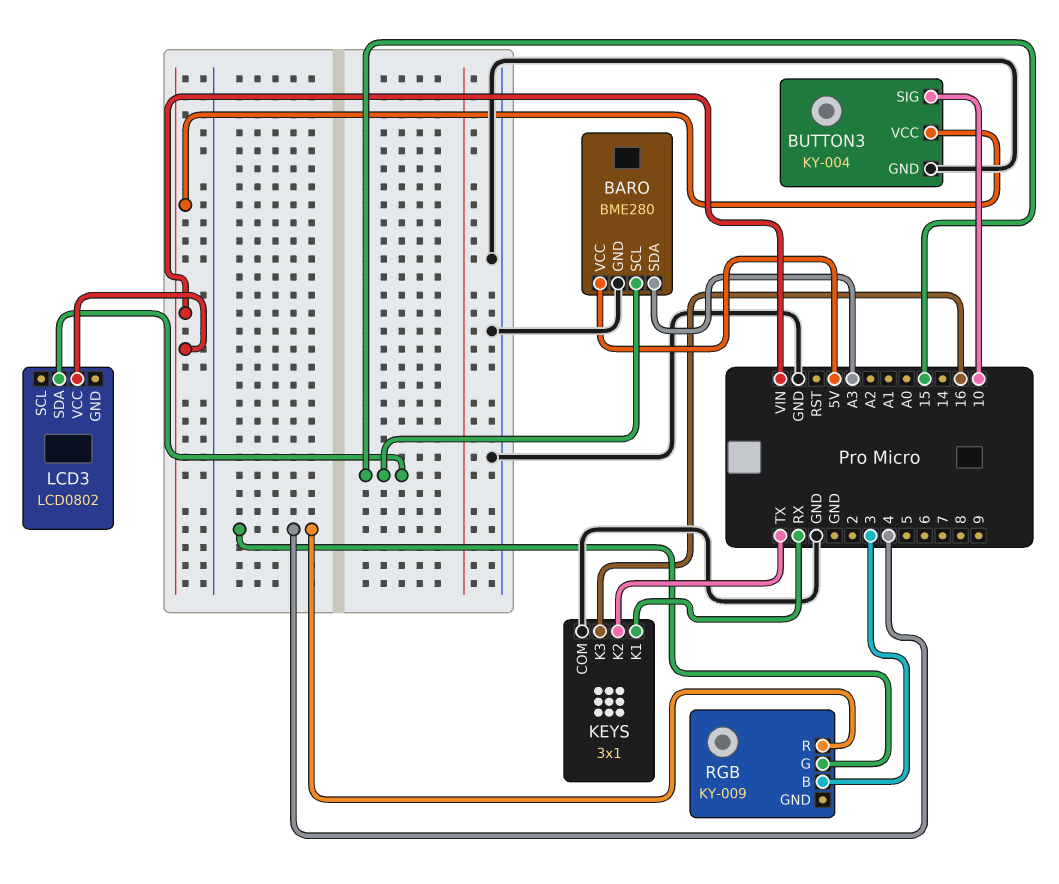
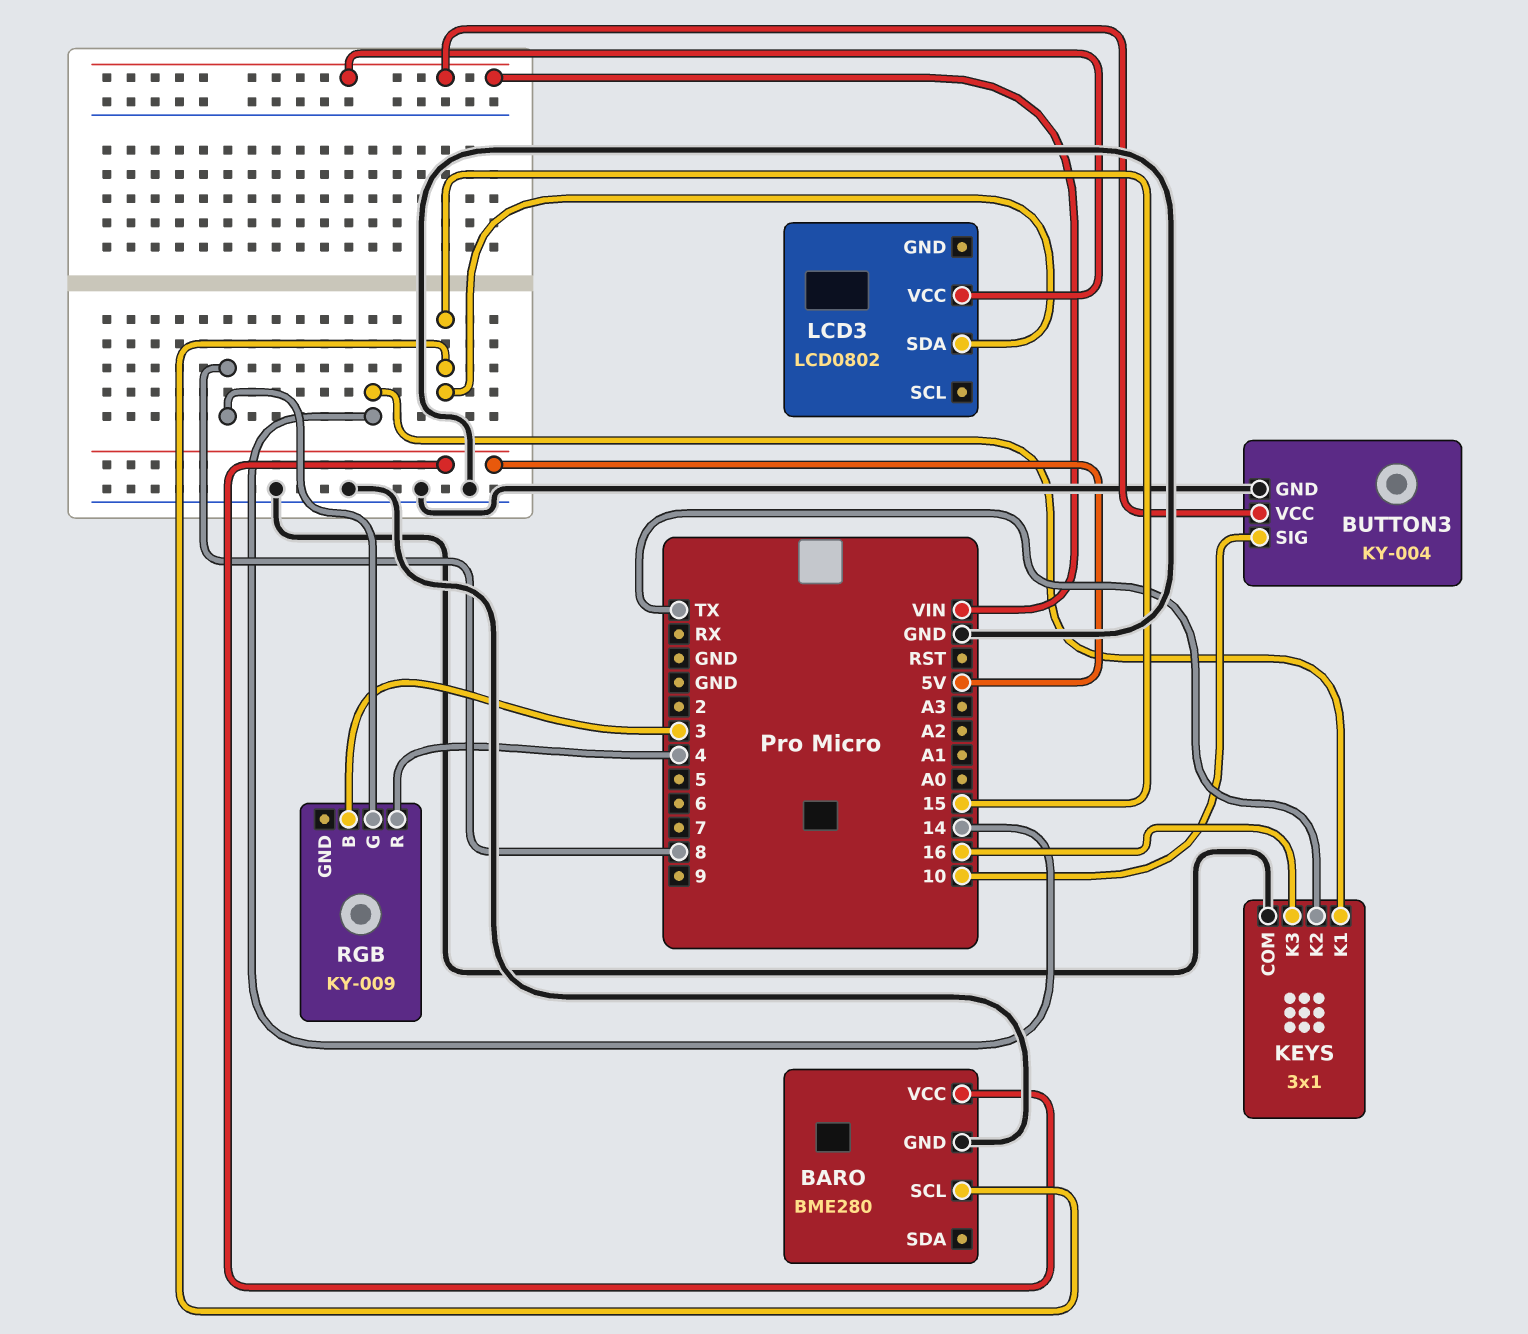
BARO pin SDA: A3 -> none
KEYS pin K1: RX -> 14
RGB pin G: 4 -> 8

